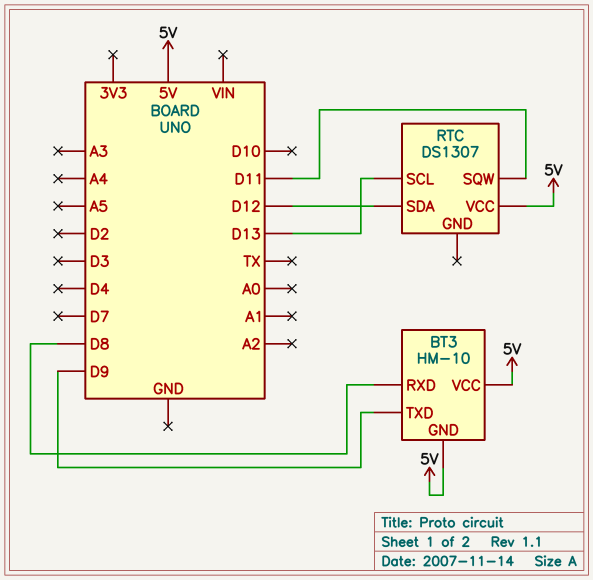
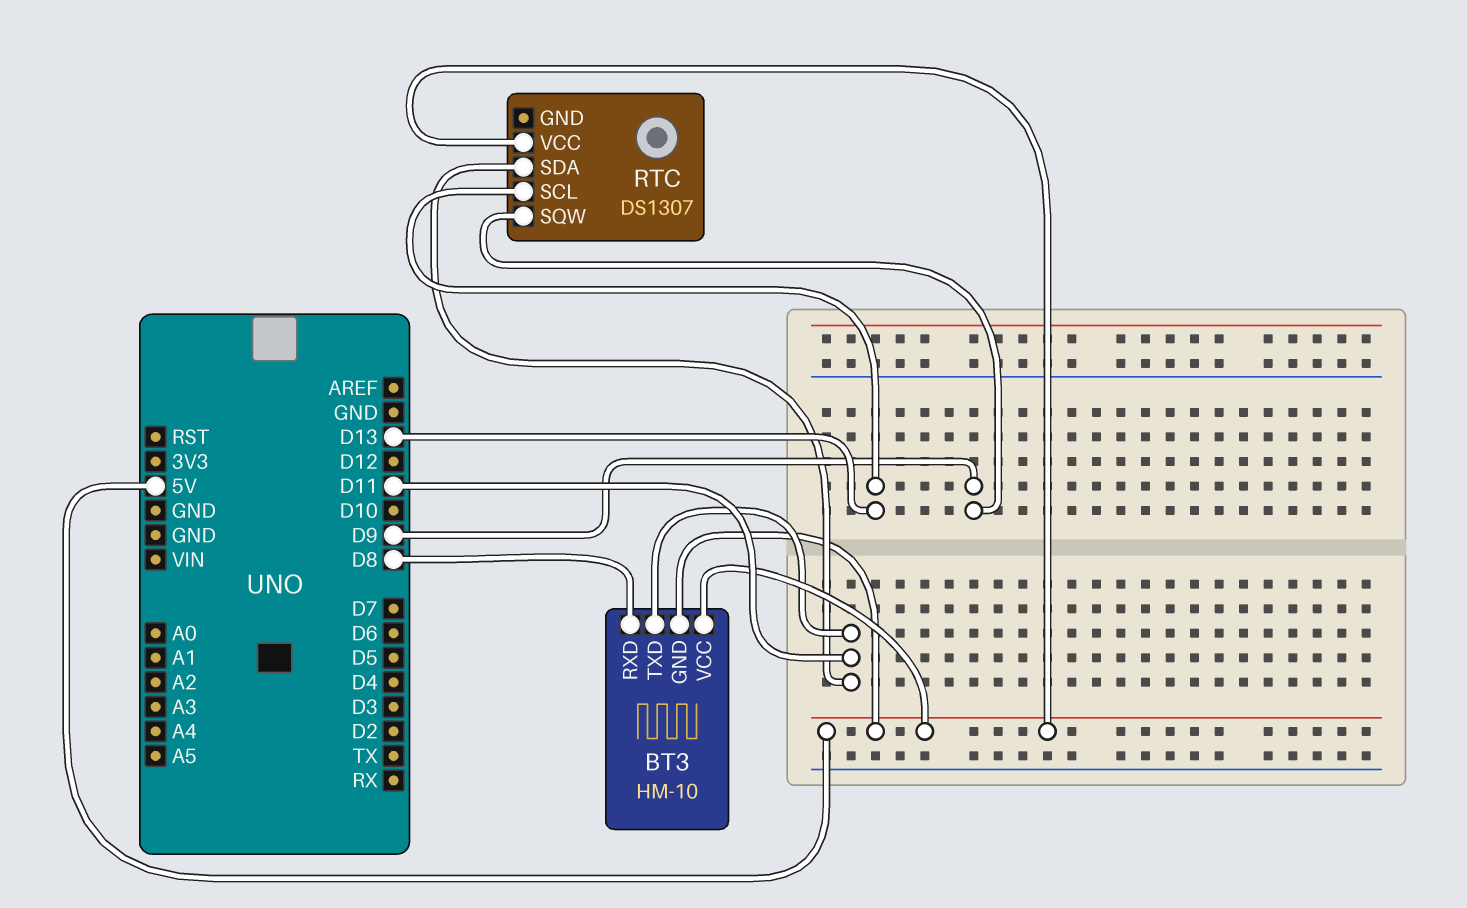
BT3 pin TXD: D9 -> D11
RTC pin SDA: D12 -> D11
RTC pin SQW: D11 -> D9

